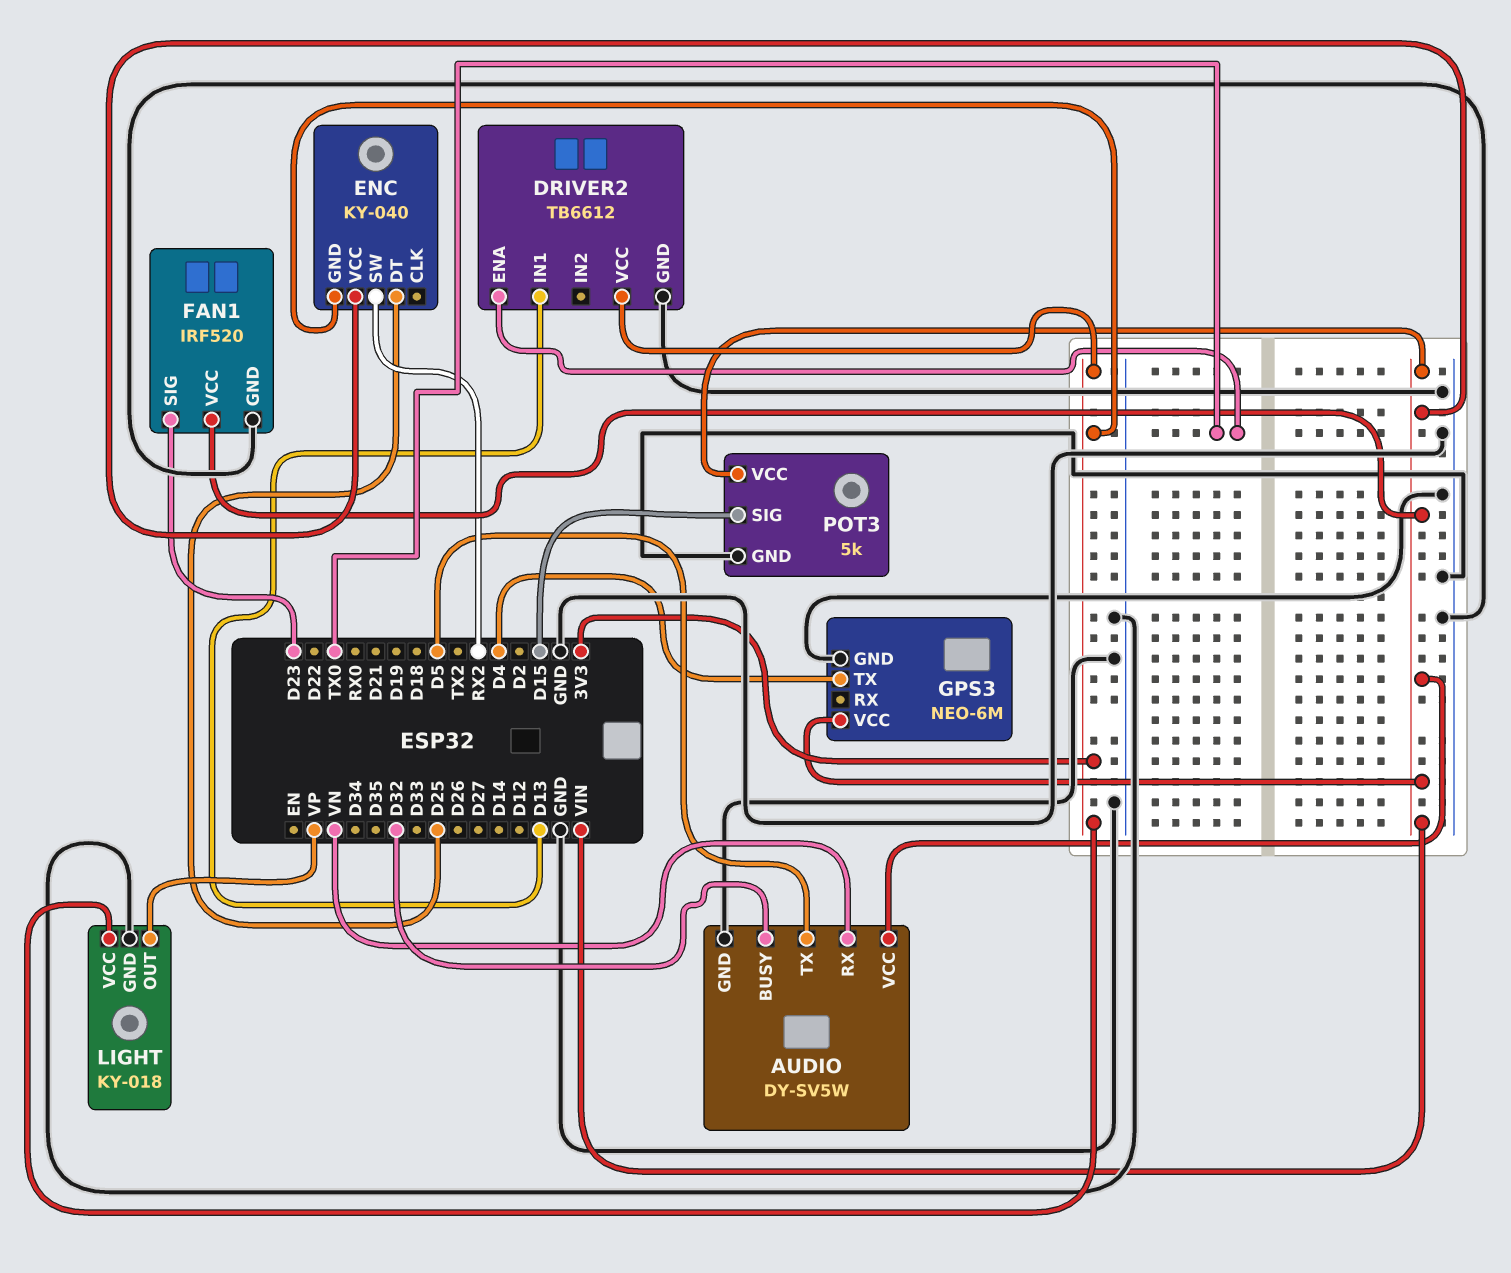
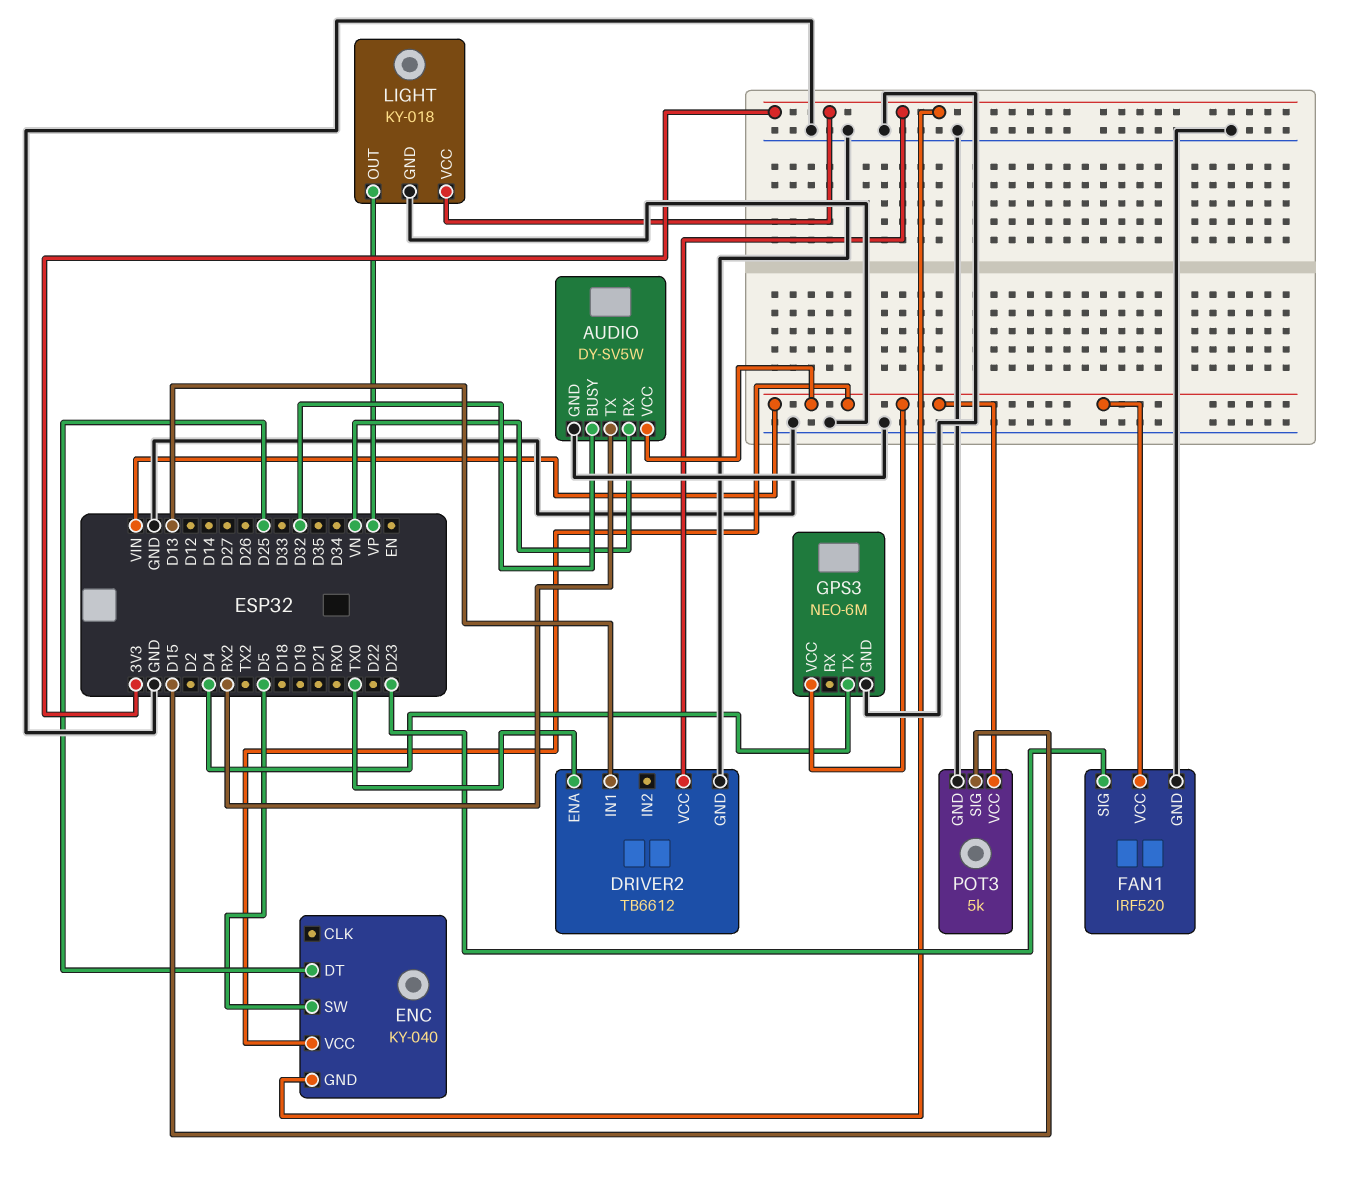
AUDIO pin TX: D5 -> RX2
ENC pin SW: RX2 -> D5

